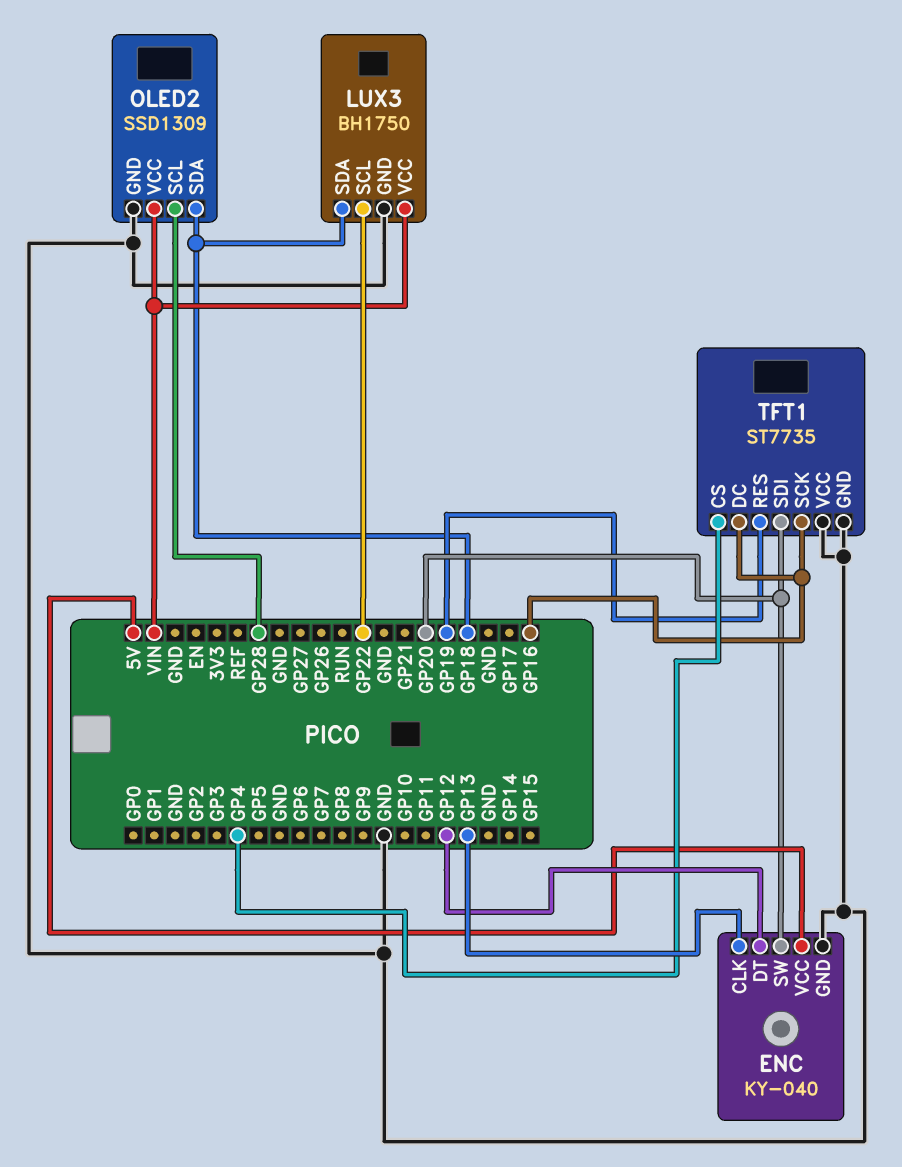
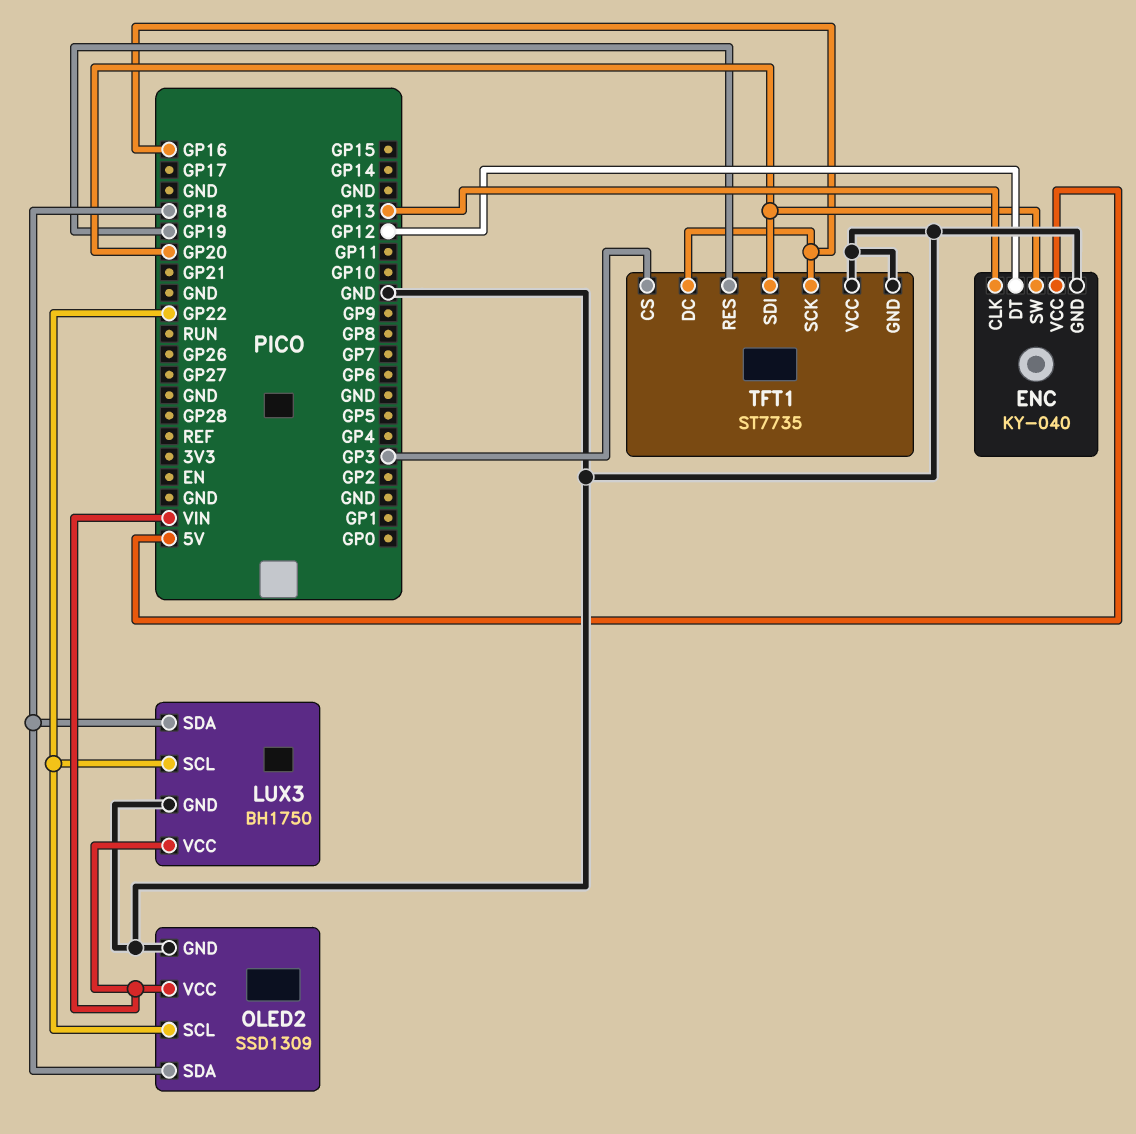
OLED2 pin SCL: GP28 -> GP22
TFT1 pin CS: GP4 -> GP3

